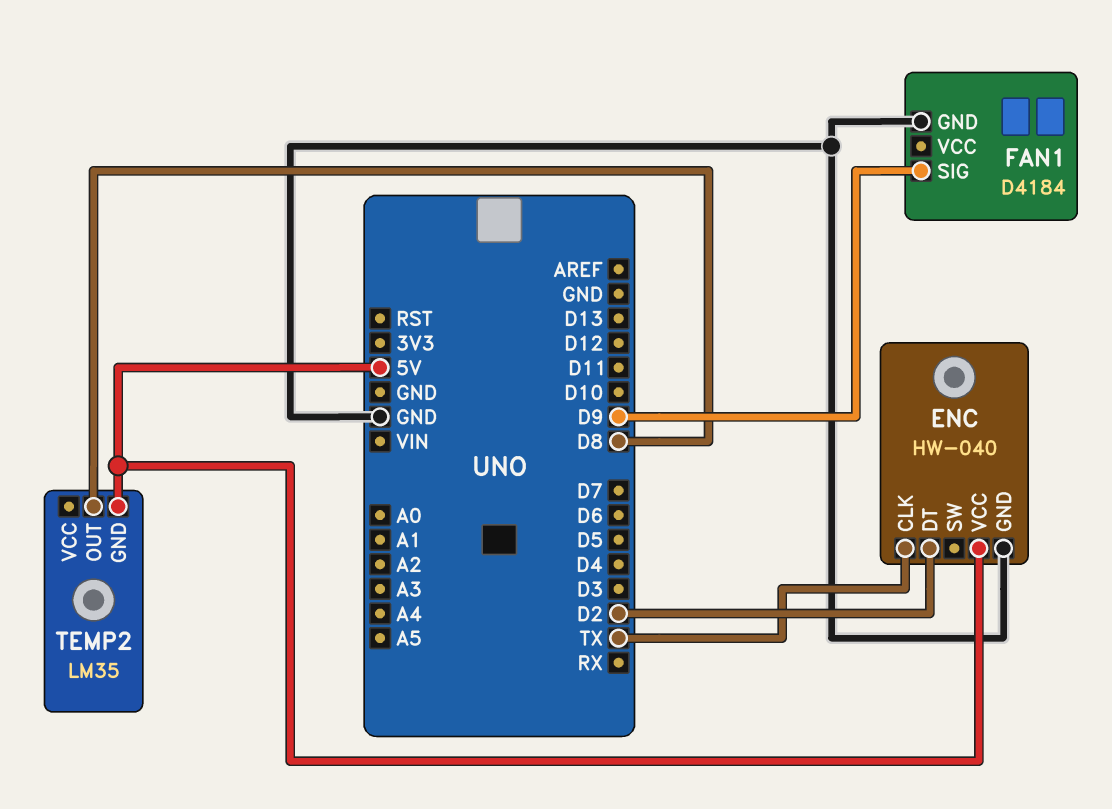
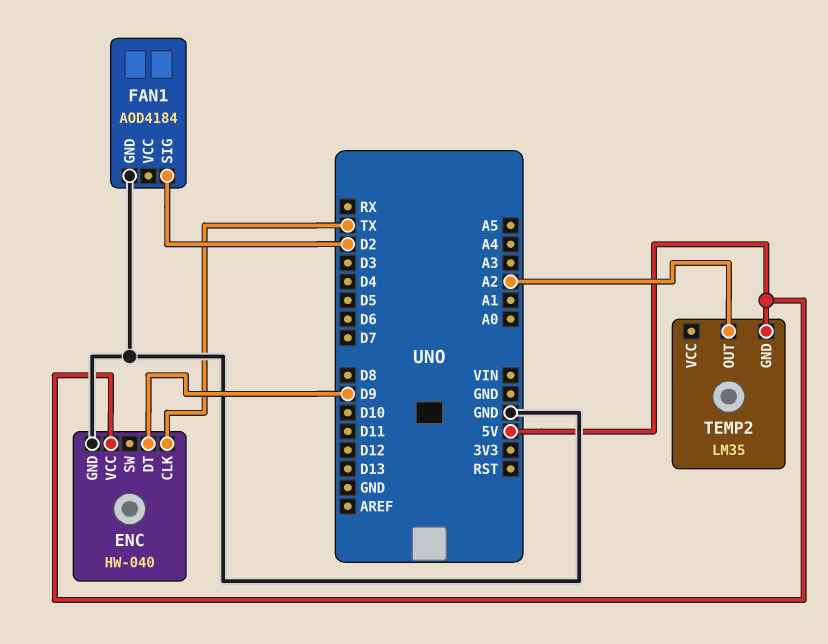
ENC pin DT: D2 -> D9
FAN1: D4184 -> AOD4184
FAN1 pin SIG: D9 -> D2
TEMP2 pin OUT: D8 -> A2

